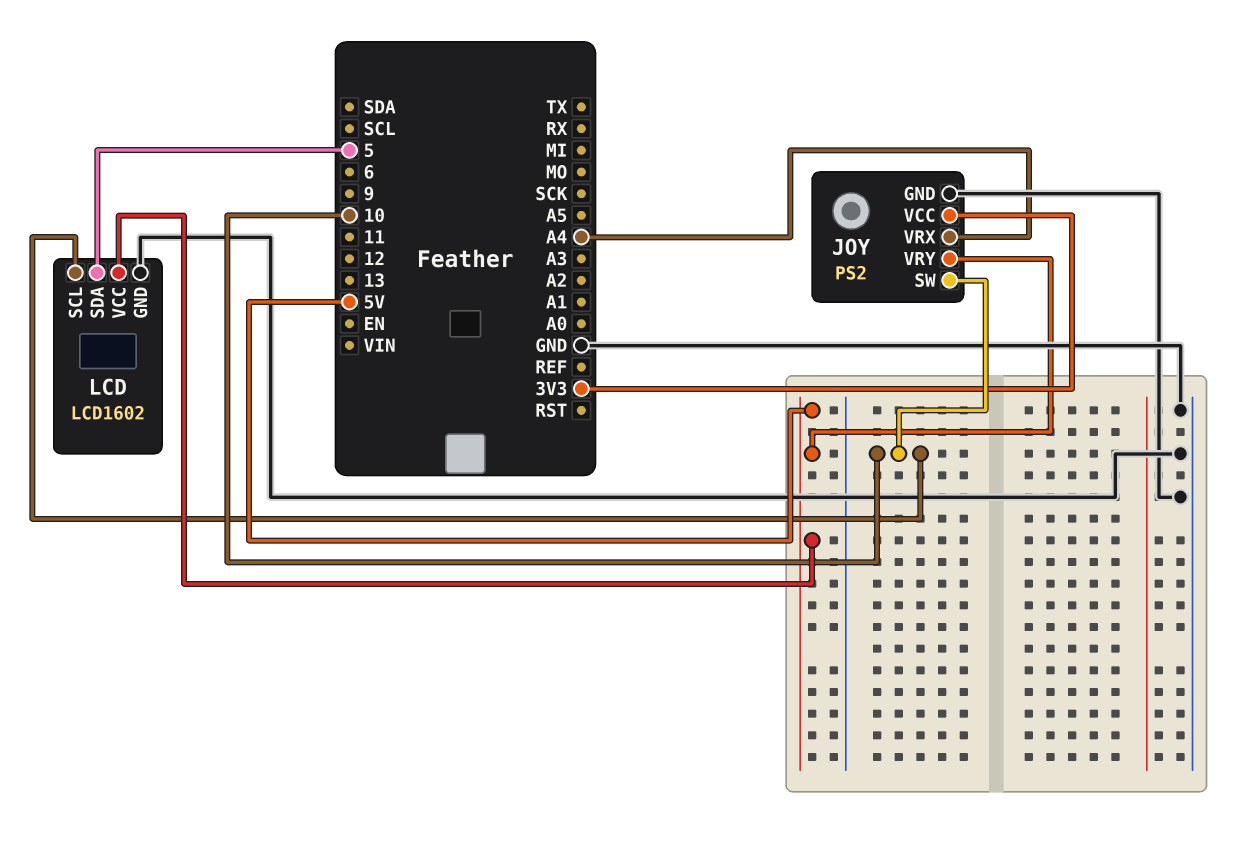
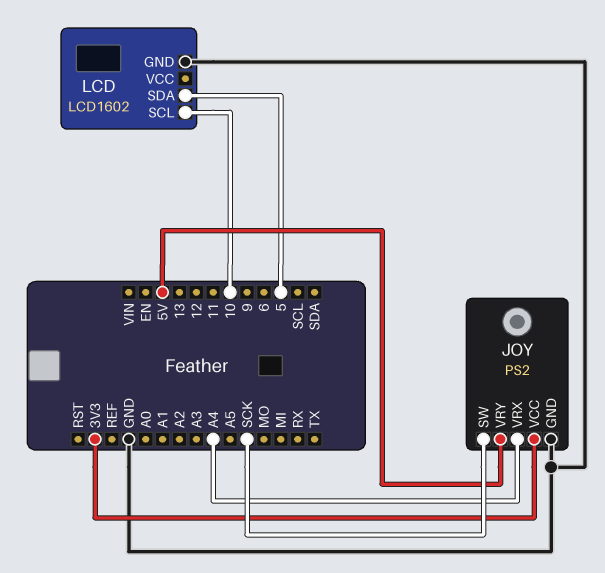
JOY pin SW: 10 -> SCK
LCD pin VCC: 5V -> none

